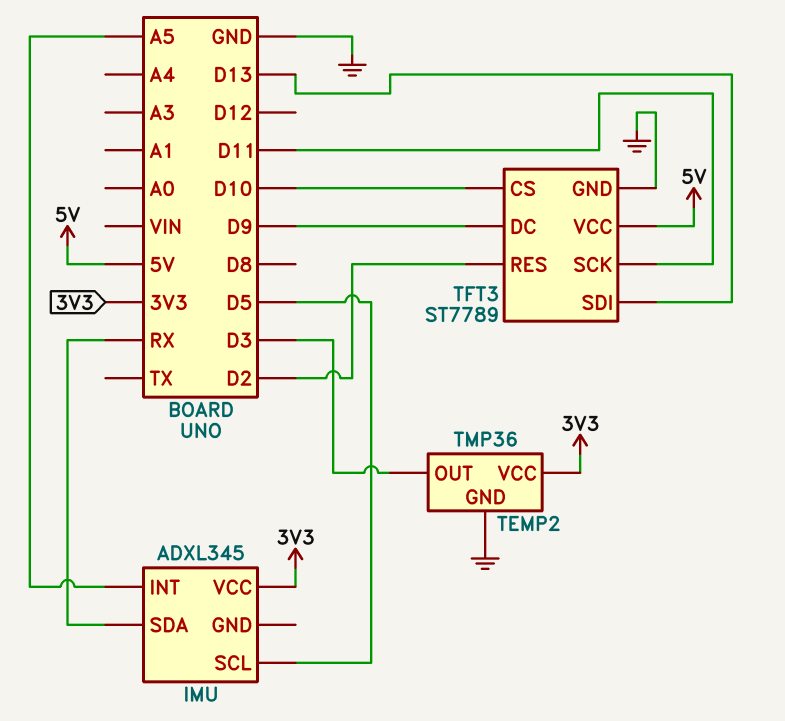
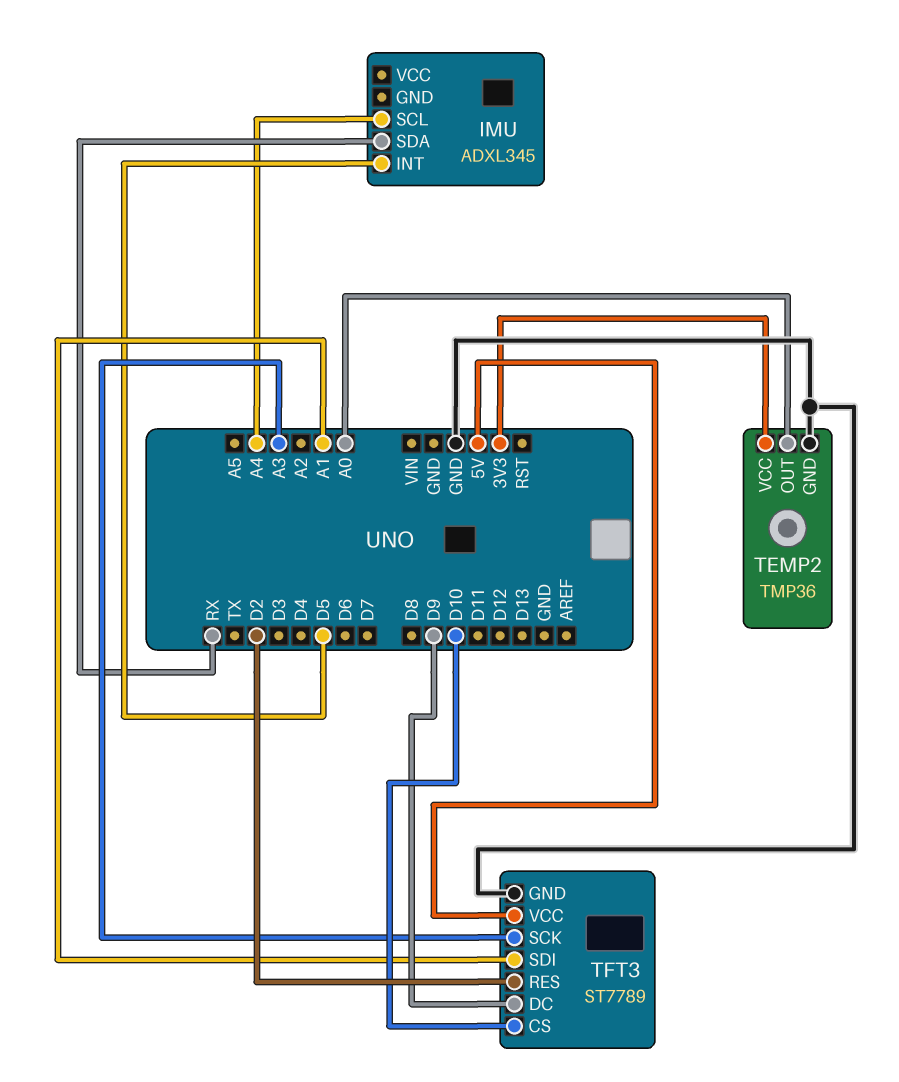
IMU pin INT: A5 -> D5
IMU pin SCL: D5 -> A4
IMU pin VCC: 3V3 -> none
TEMP2 pin OUT: D3 -> A0
TFT3 pin SCK: D11 -> A3
TFT3 pin SDI: D13 -> A1

